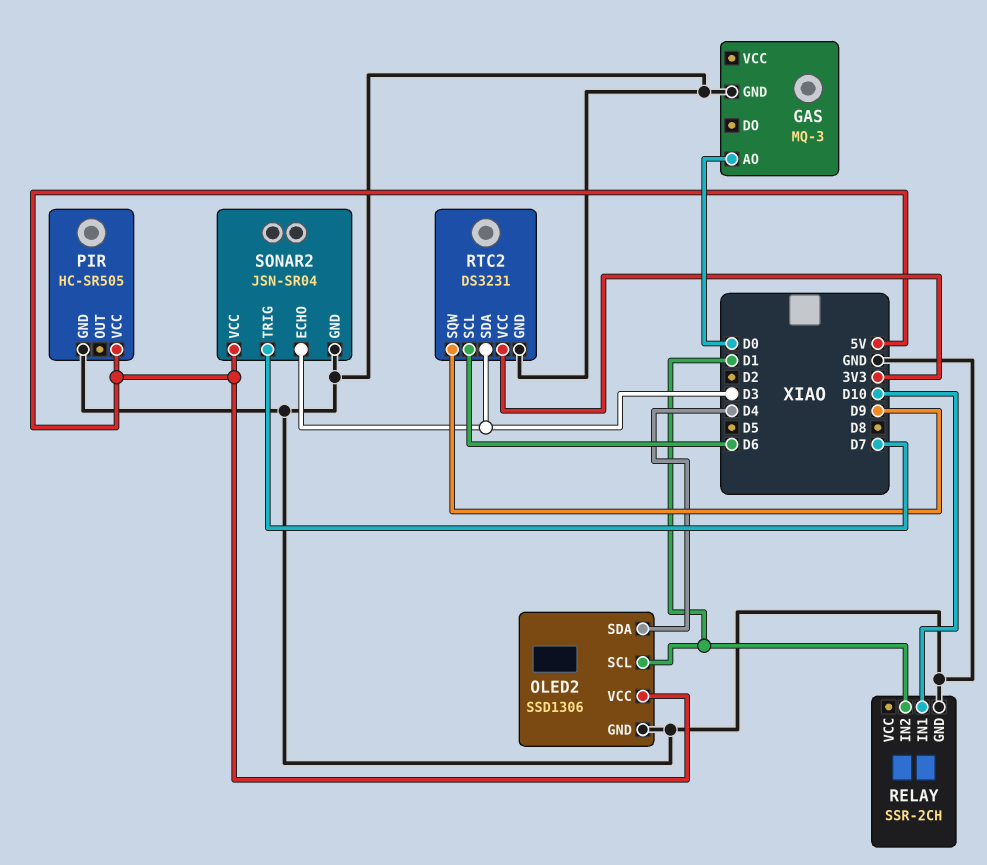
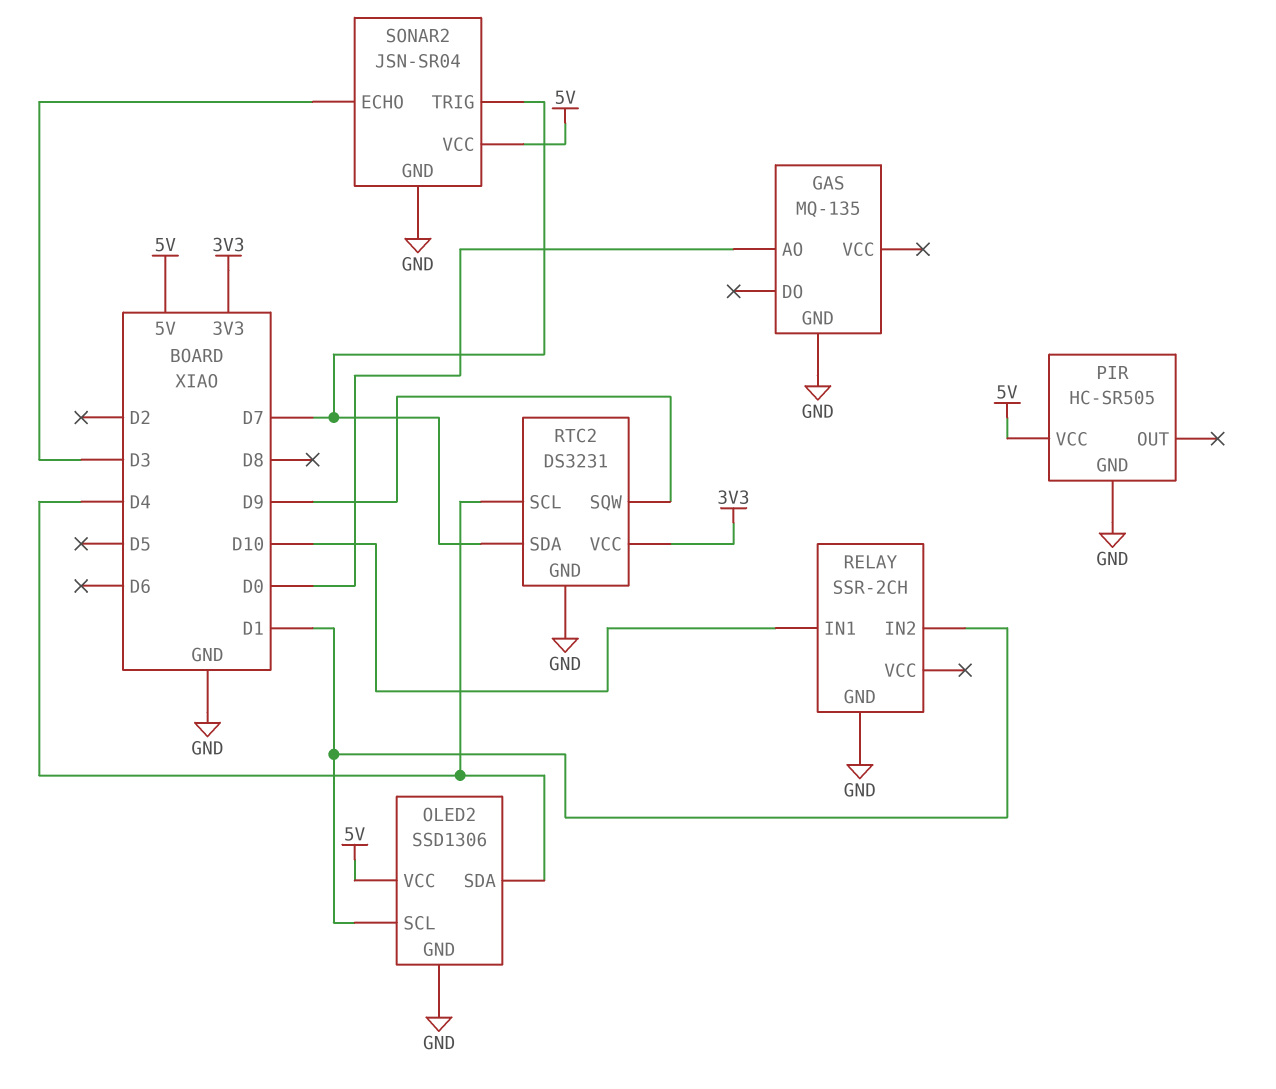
GAS: MQ-3 -> MQ-135
RTC2 pin SCL: D6 -> D4
RTC2 pin SDA: D3 -> D7

